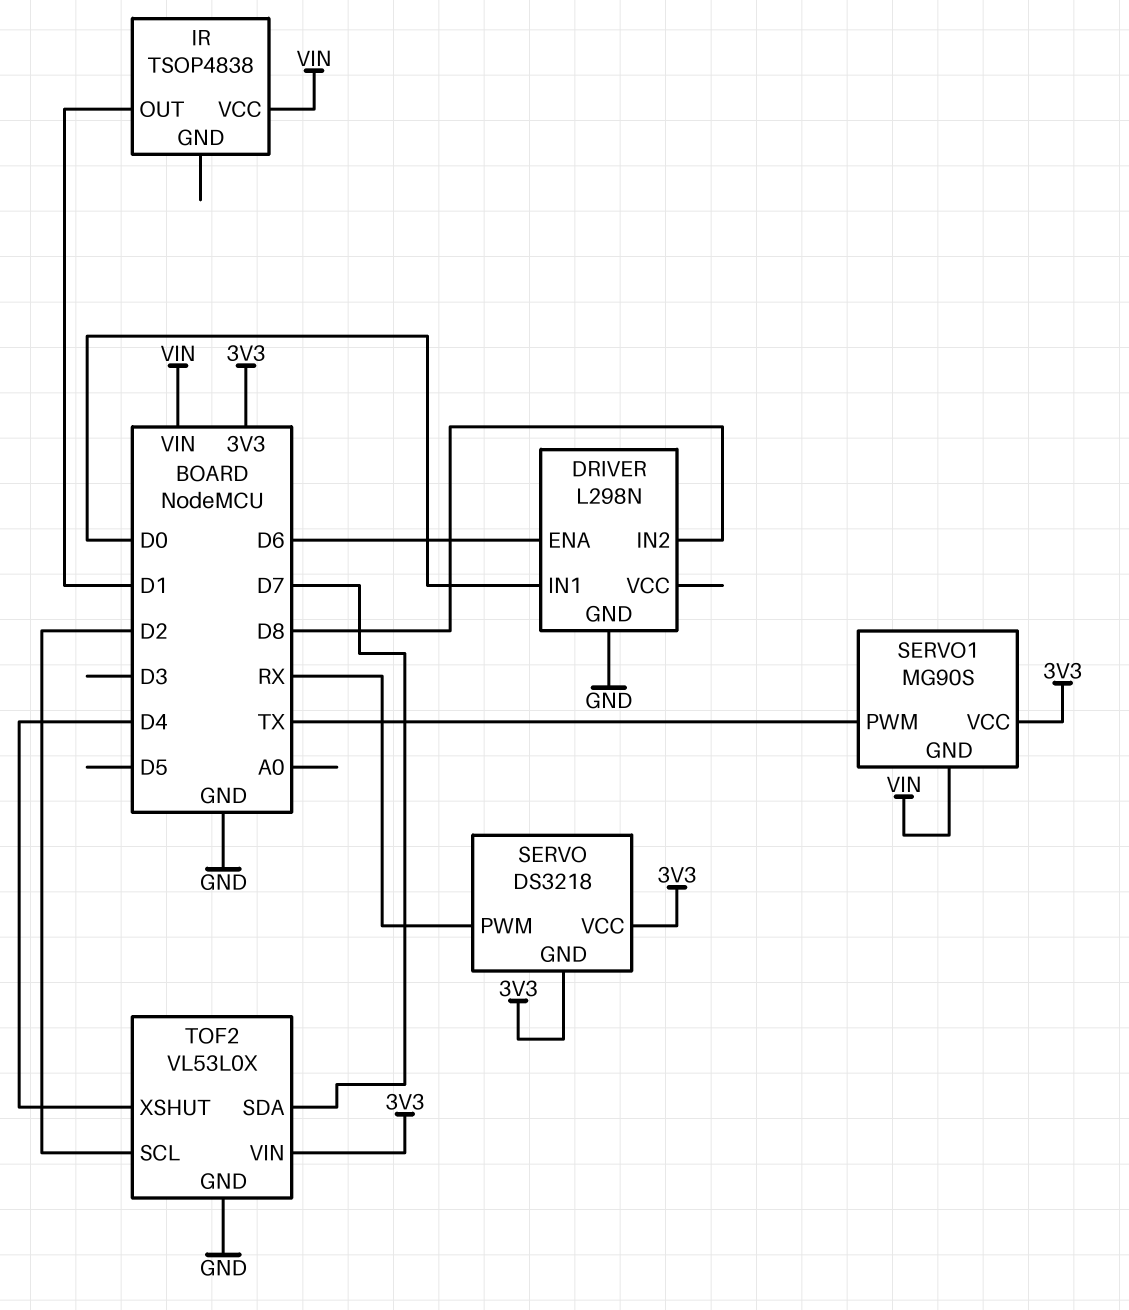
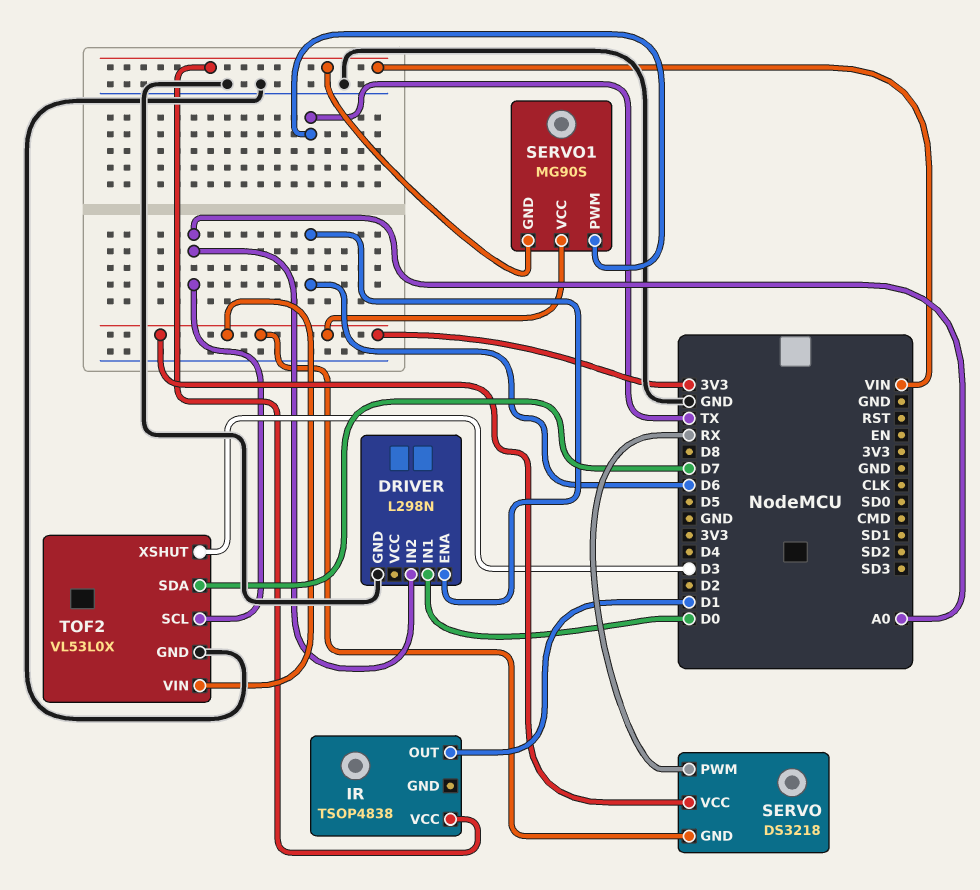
DRIVER pin IN2: D8 -> A0
TOF2 pin SCL: D2 -> A0
TOF2 pin XSHUT: D4 -> D3

